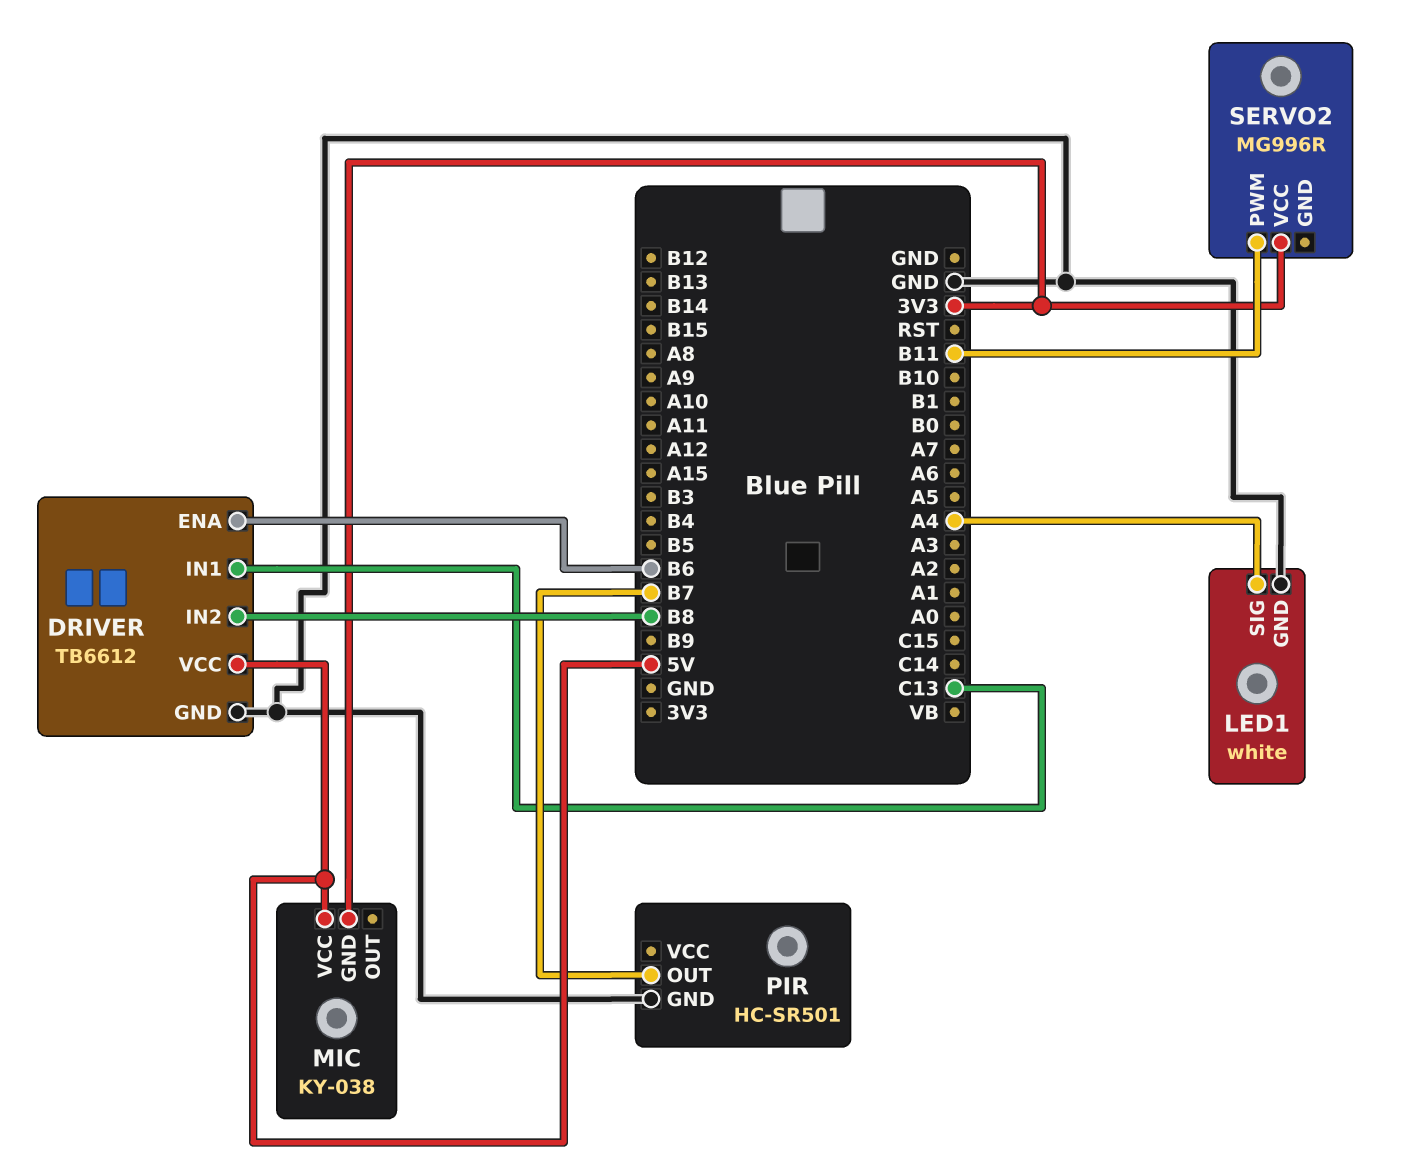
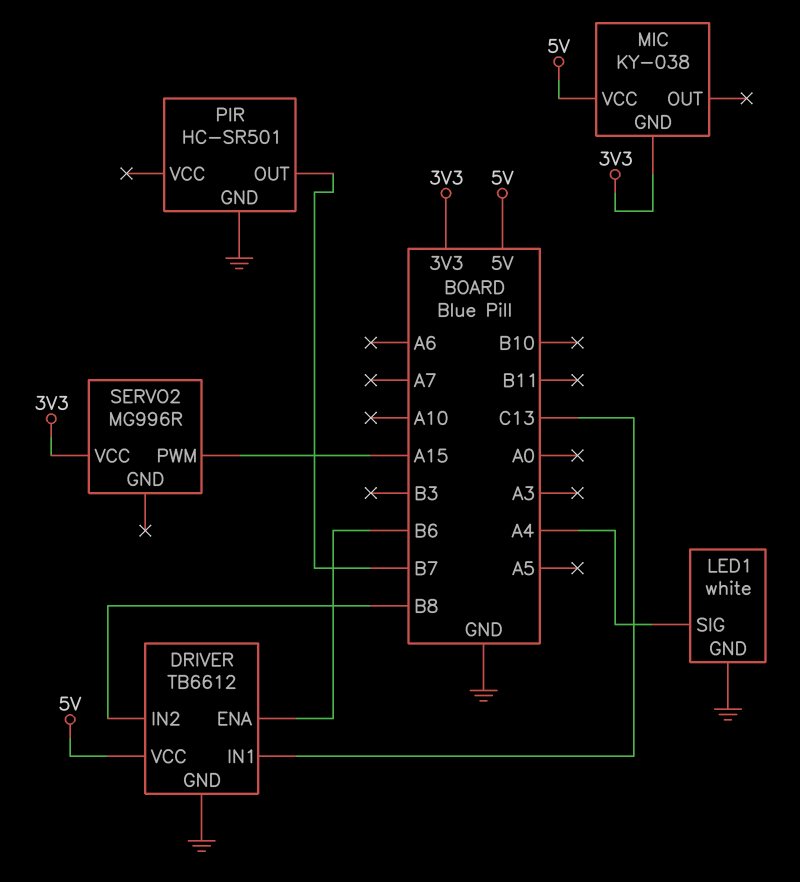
SERVO2 pin PWM: B11 -> A15

